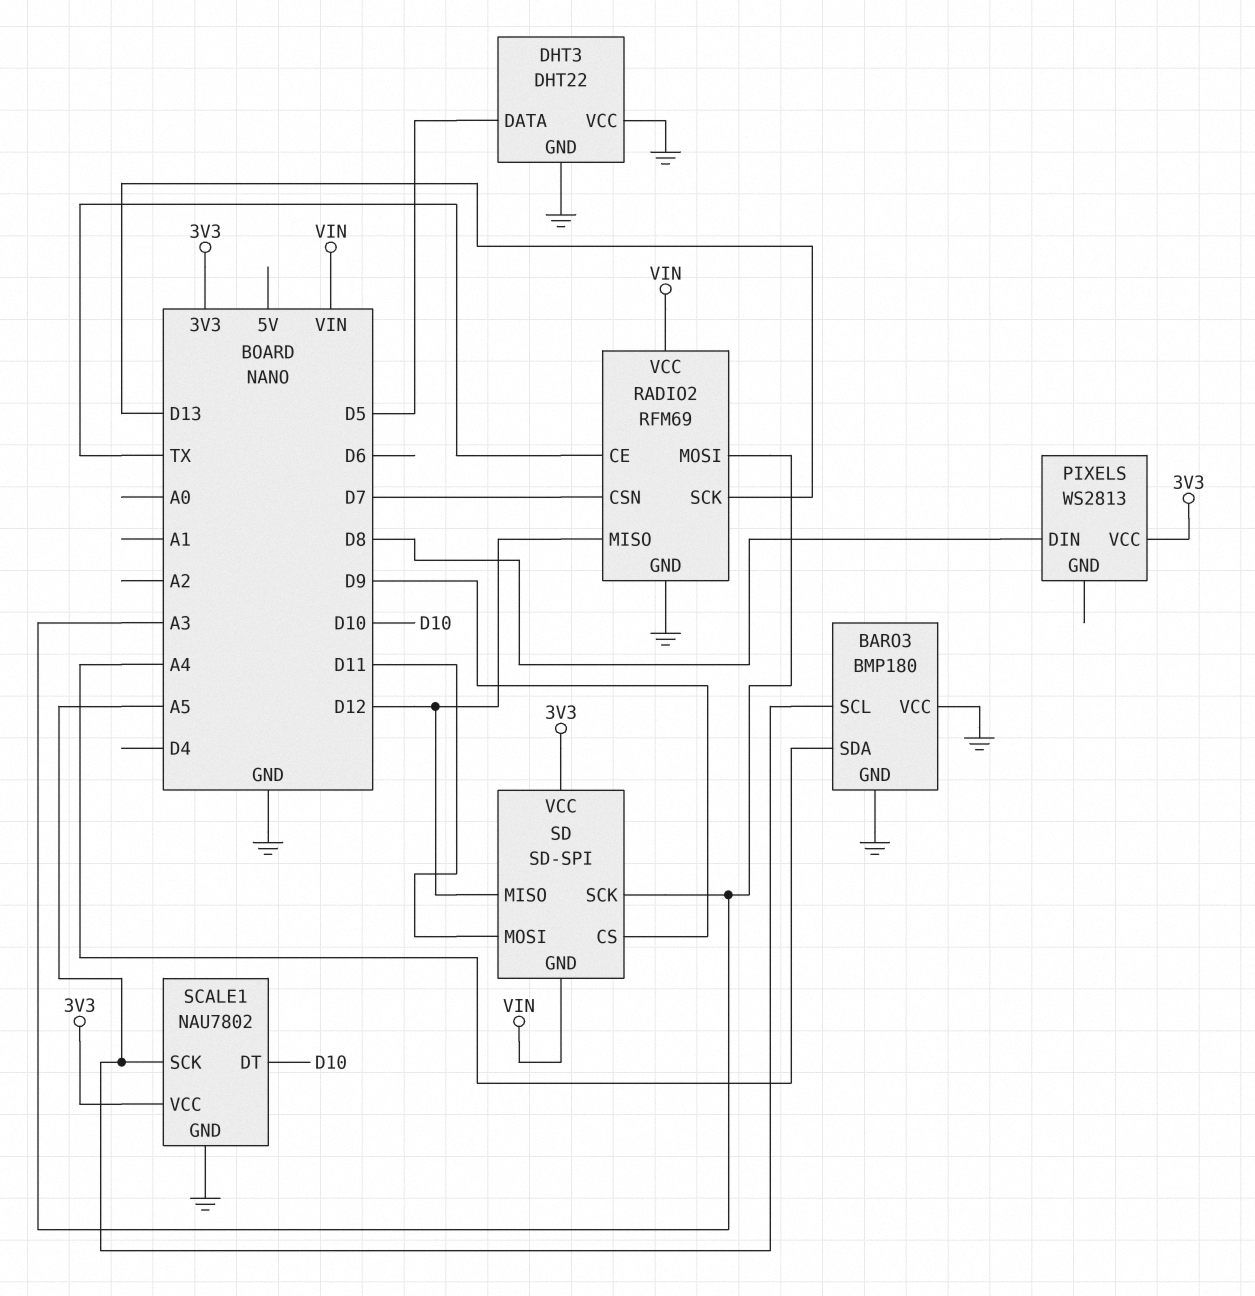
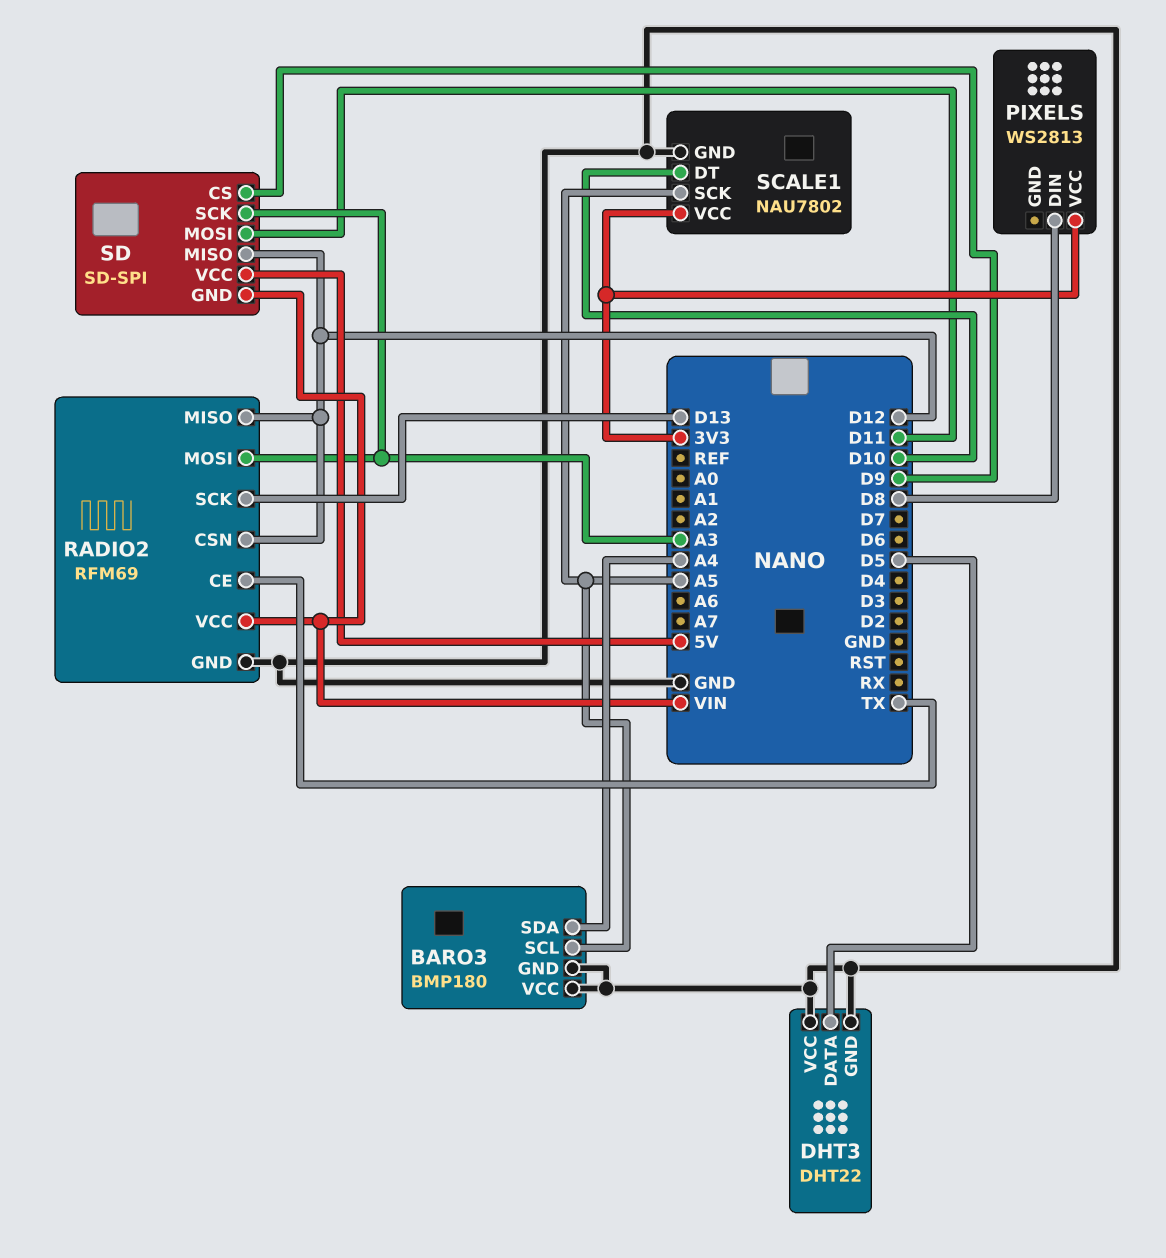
RADIO2 pin CSN: D7 -> D12
SD pin VCC: 3V3 -> 5V

